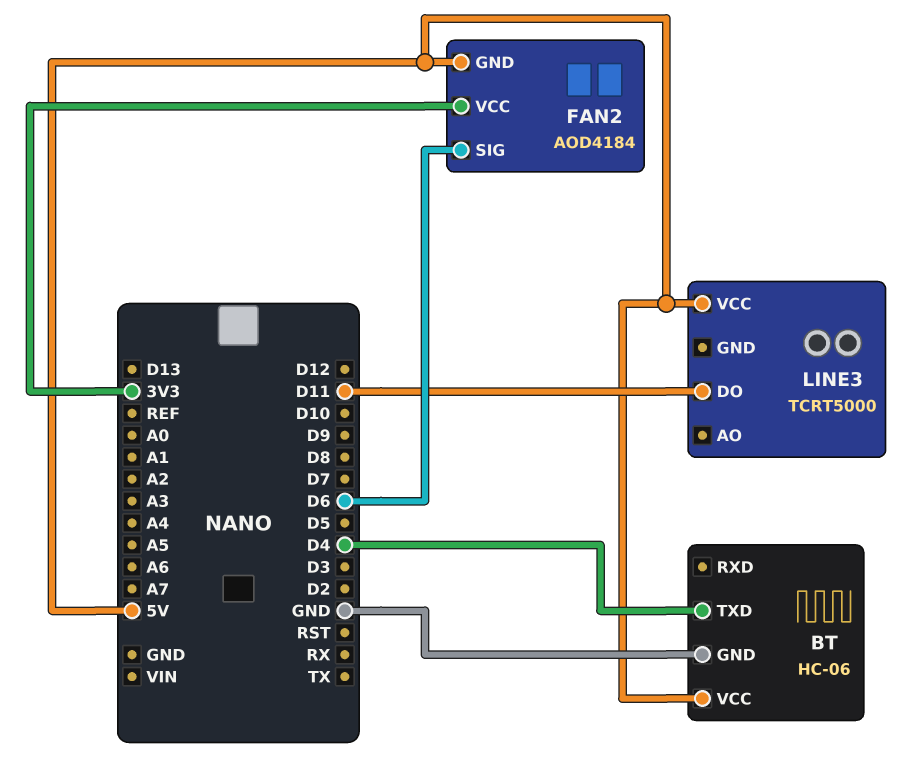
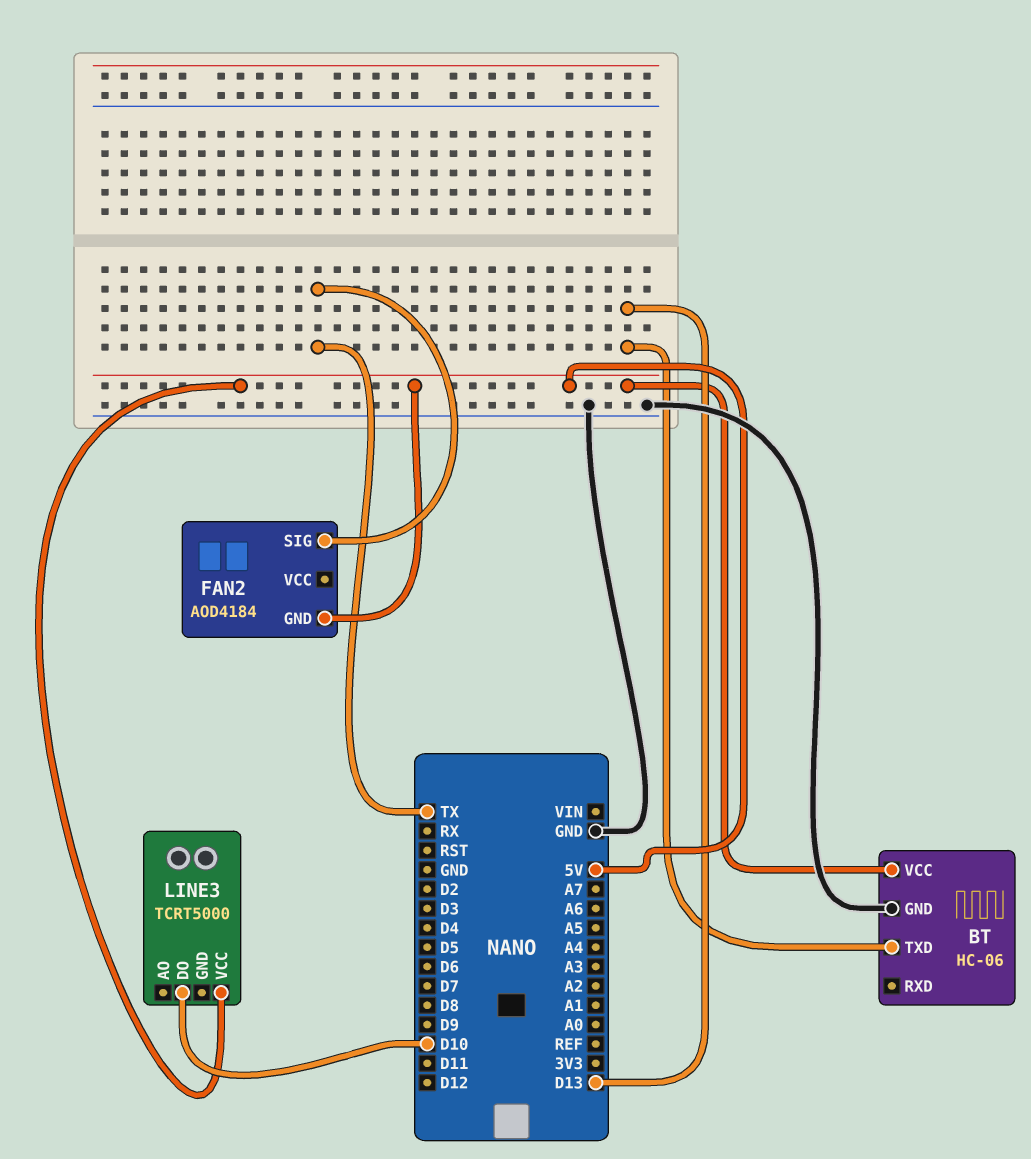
BT pin TXD: D4 -> D13
FAN2 pin SIG: D6 -> TX
FAN2 pin VCC: 3V3 -> none
LINE3 pin DO: D11 -> D10

